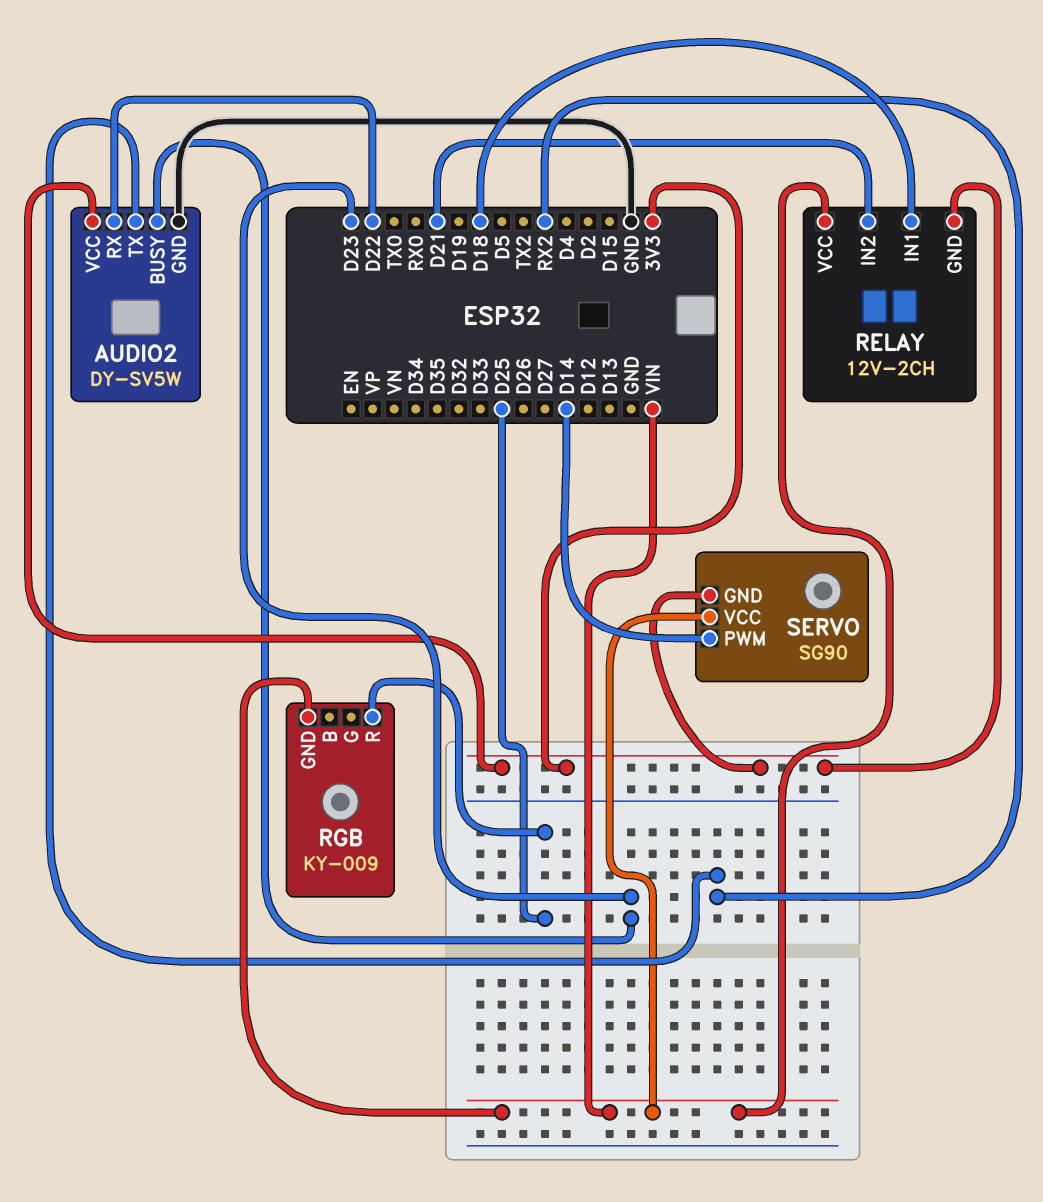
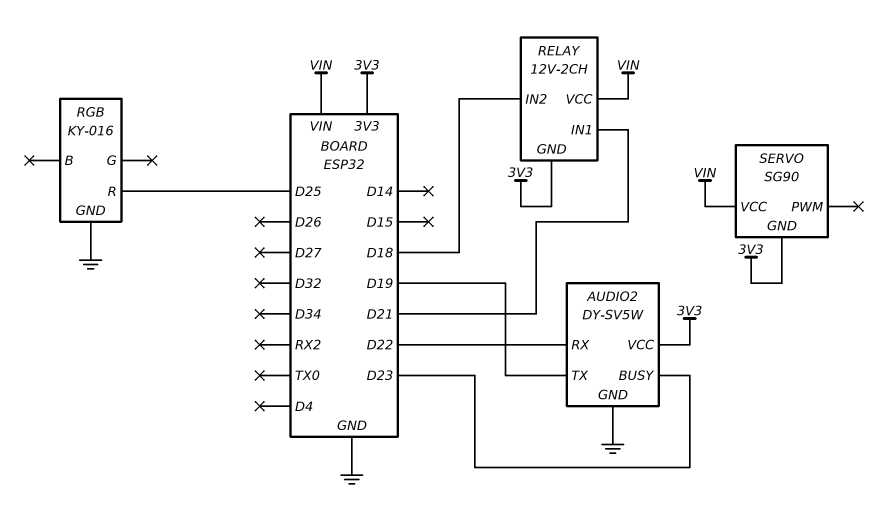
AUDIO2 pin TX: RX2 -> D19
RELAY pin IN1: D18 -> D21
RELAY pin IN2: D21 -> D18
RGB: KY-009 -> KY-016
RGB pin GND: VIN -> GND
SERVO pin PWM: D14 -> none

